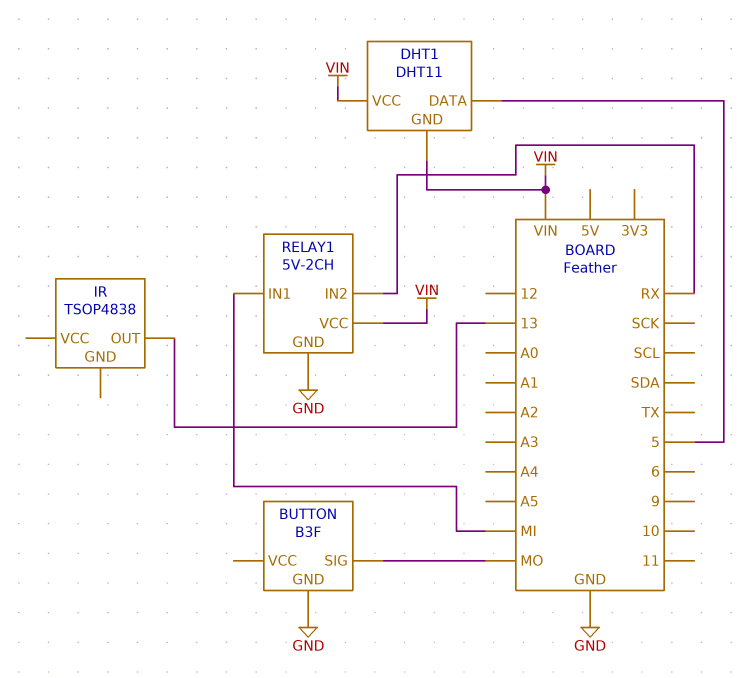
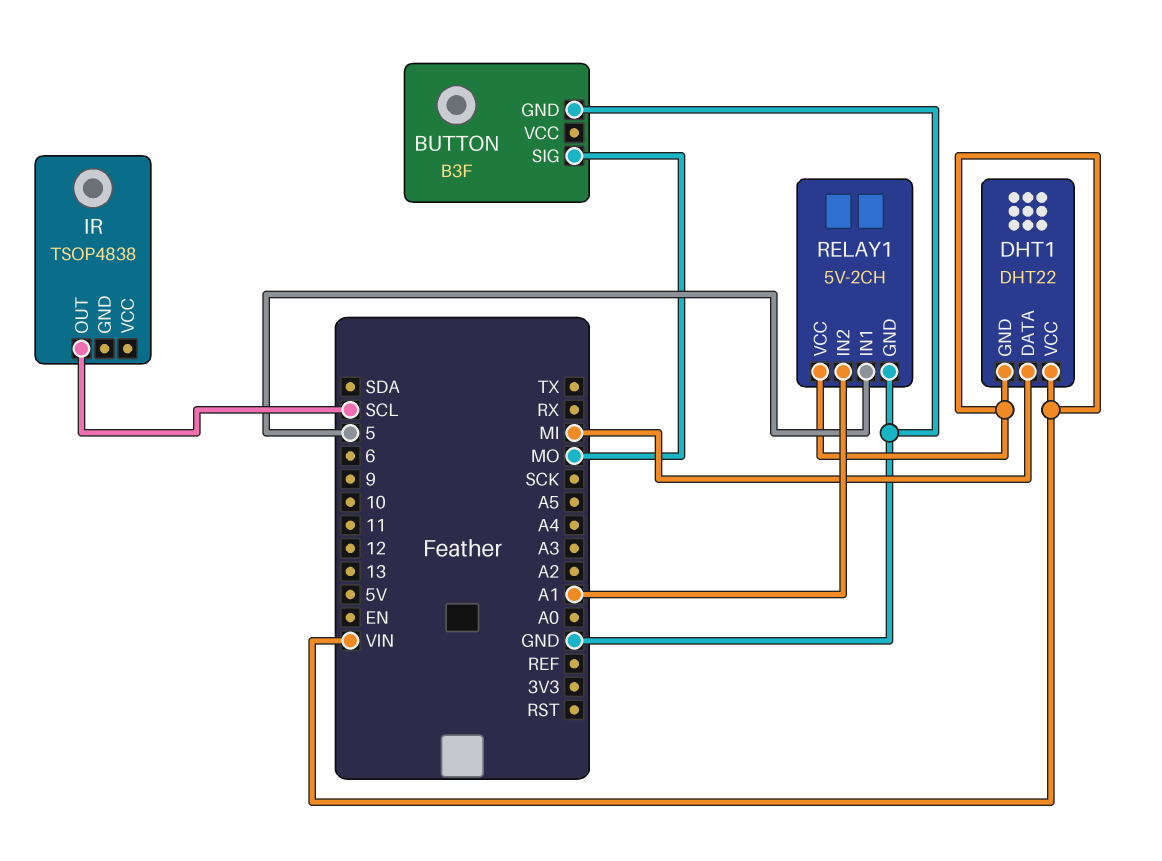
DHT1: DHT11 -> DHT22
DHT1 pin DATA: 5 -> MI
IR pin OUT: 13 -> SCL
RELAY1 pin IN1: MI -> 5
RELAY1 pin IN2: RX -> A1

